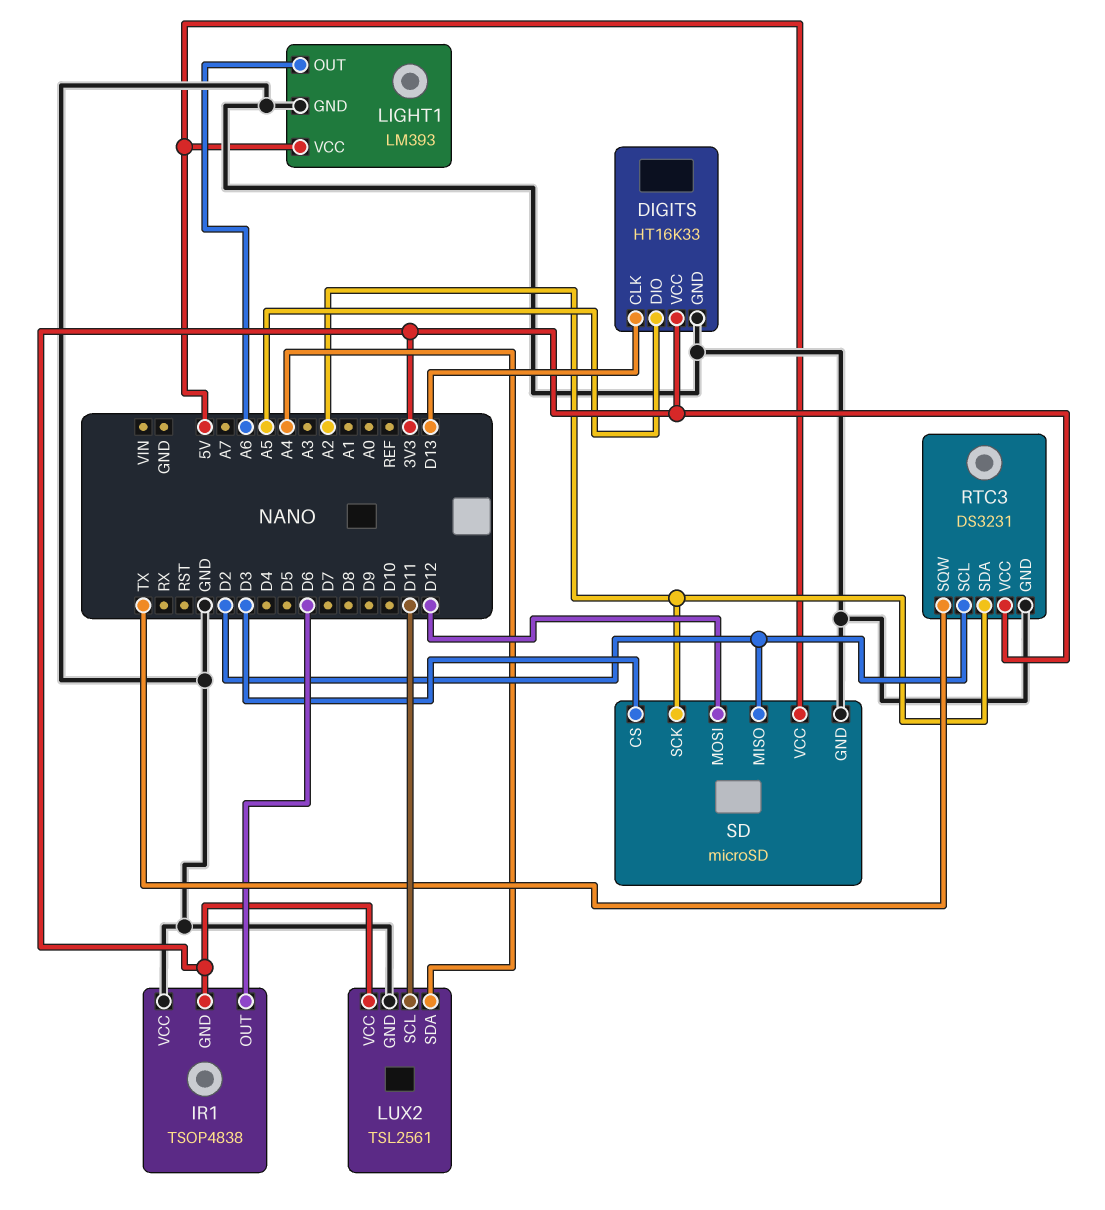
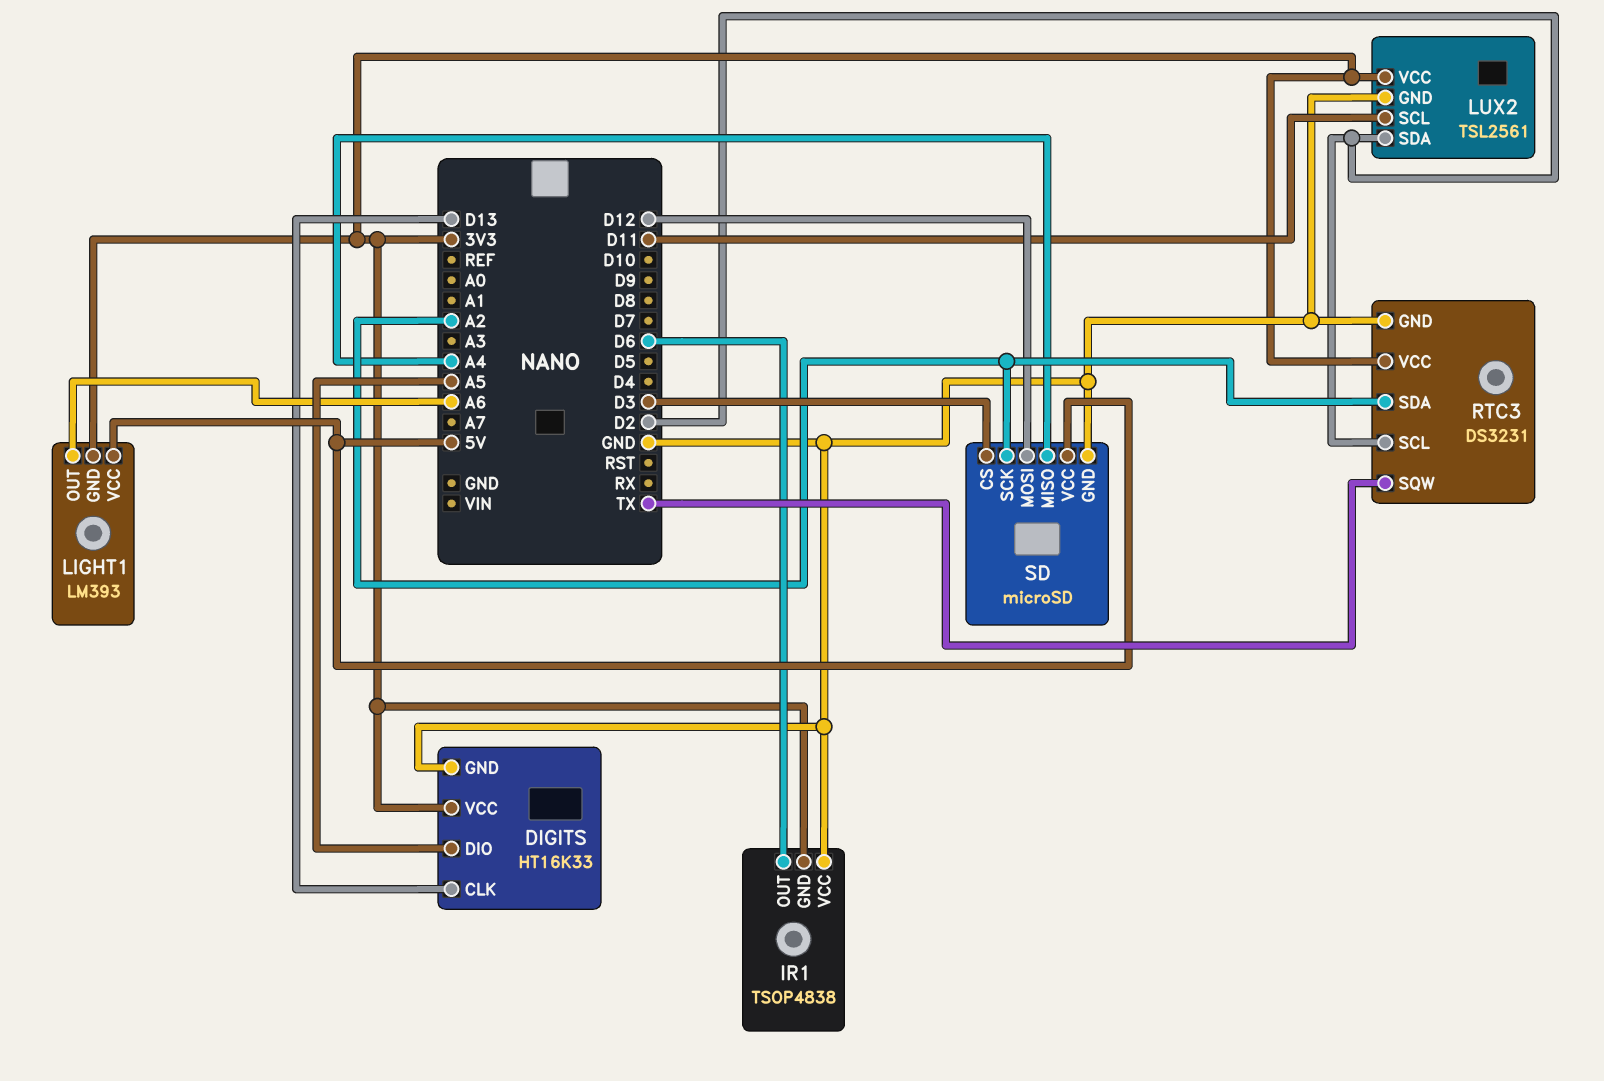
LIGHT1 pin GND: GND -> 3V3
LUX2 pin SDA: A4 -> D2
SD pin MISO: D2 -> A4

